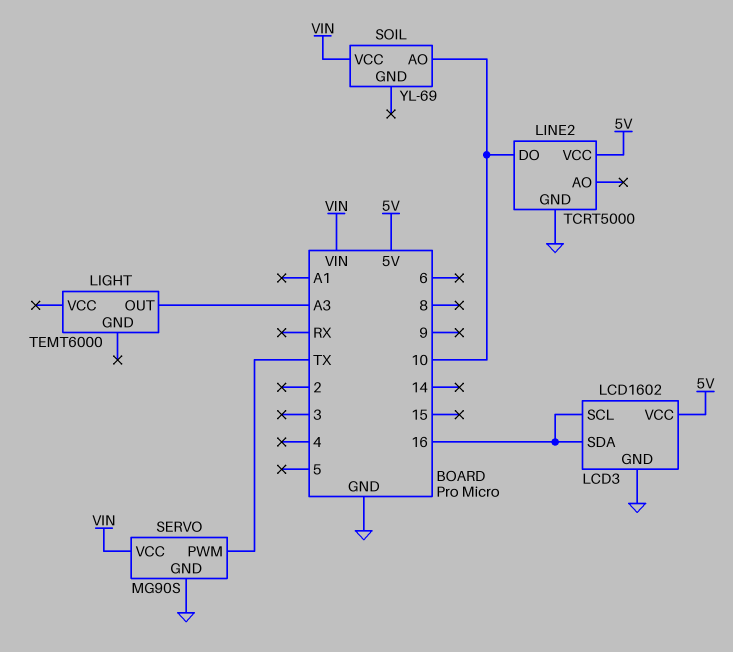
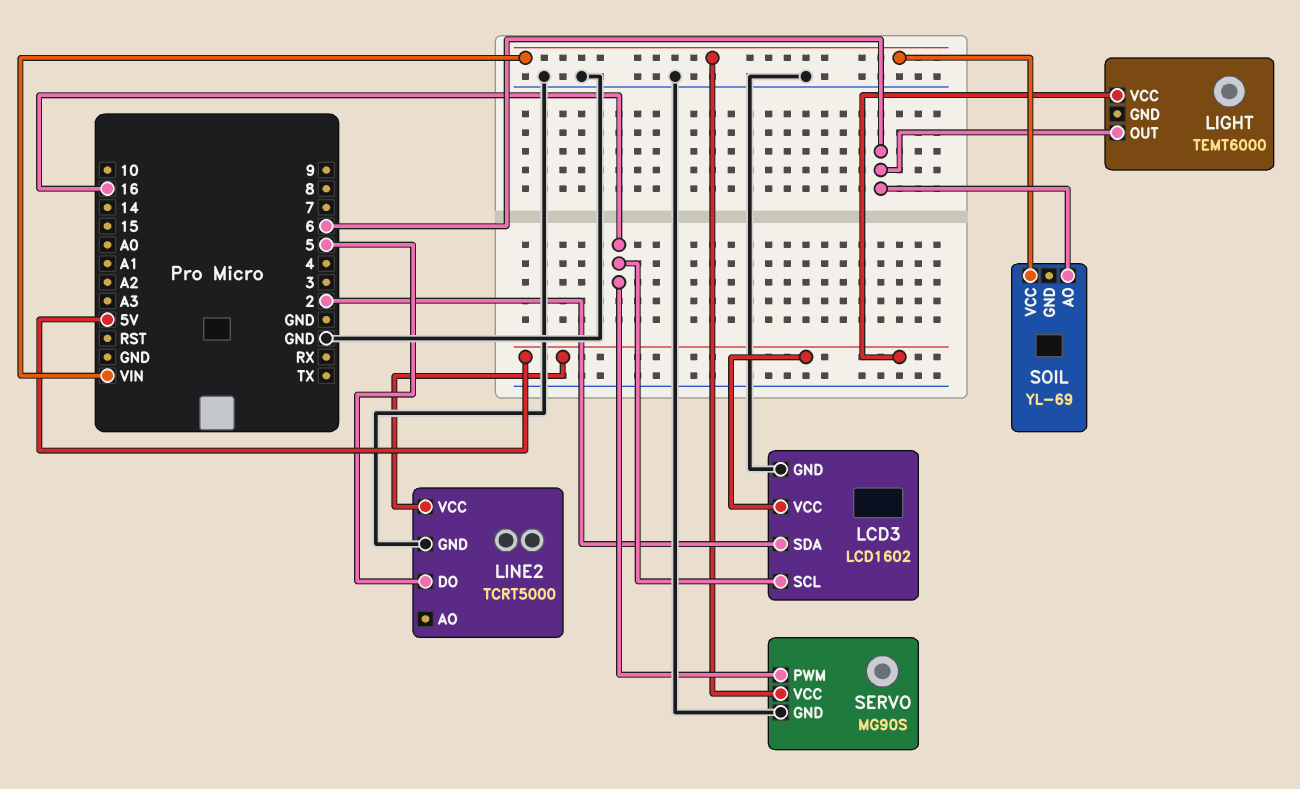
LCD3 pin SDA: 16 -> 2
LIGHT pin OUT: A3 -> 6
LIGHT pin VCC: none -> 5V
LINE2 pin DO: 10 -> 5
SERVO pin PWM: TX -> 16
SOIL pin AO: 10 -> 6

